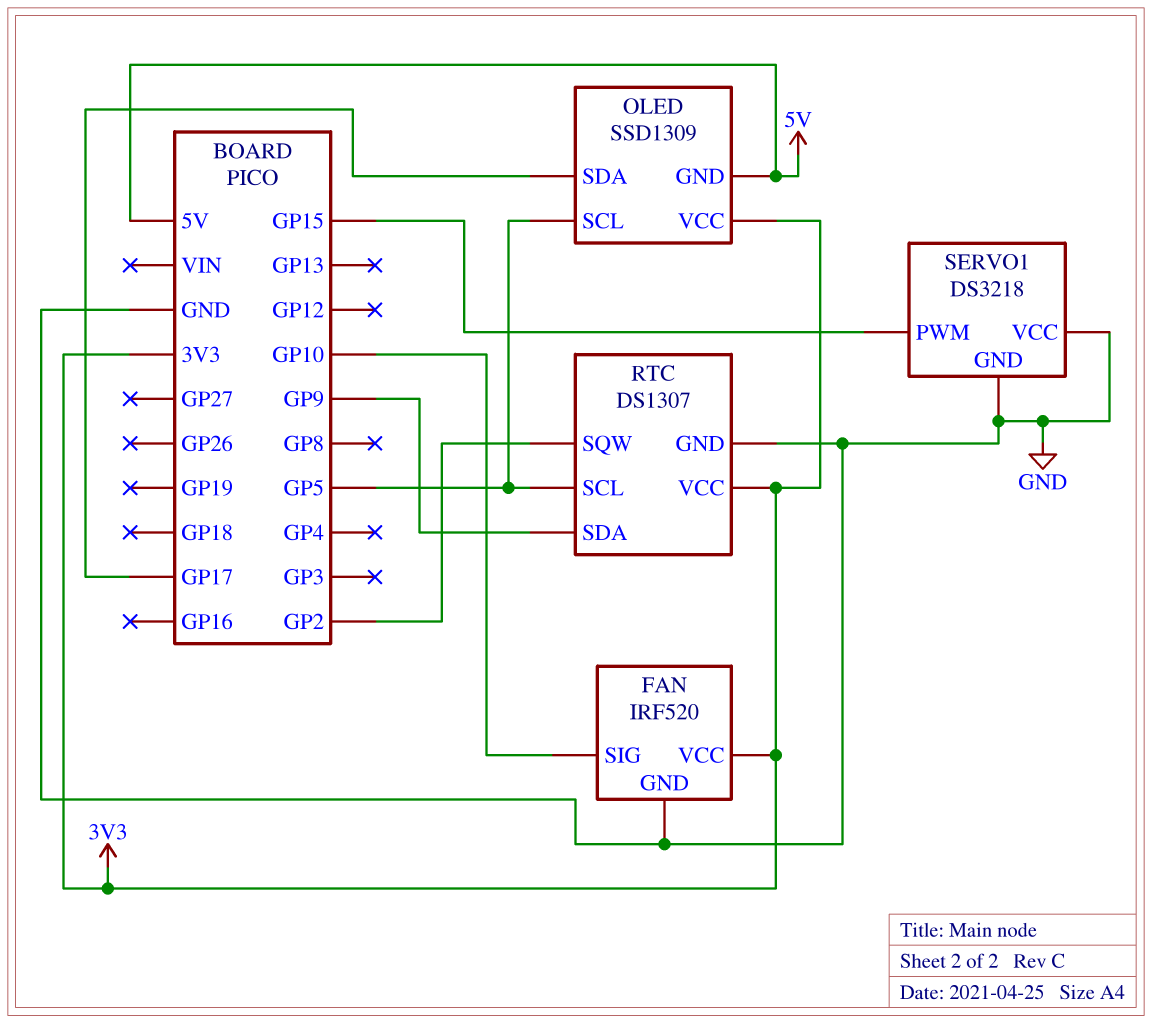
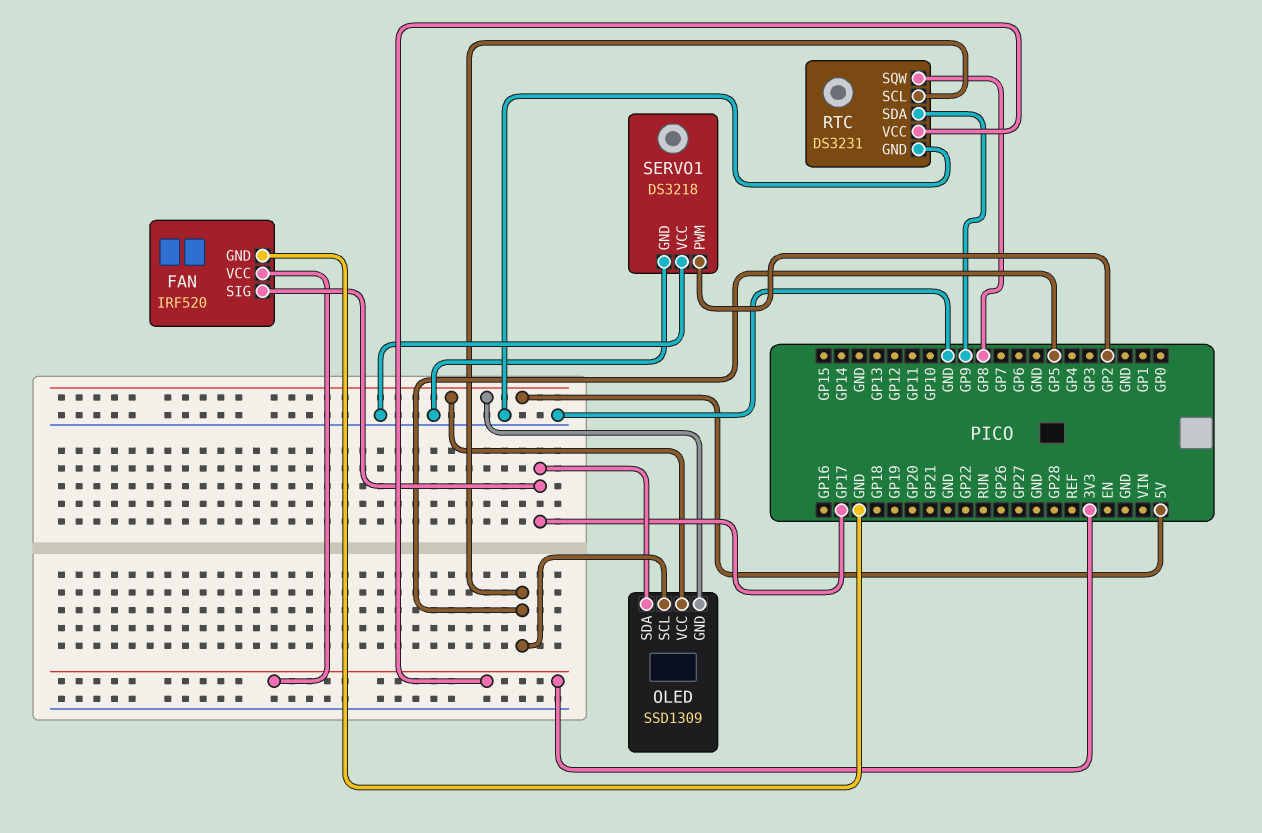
FAN pin SIG: GP10 -> GP17
OLED pin VCC: 3V3 -> 5V
RTC: DS1307 -> DS3231
RTC pin SQW: GP2 -> GP8
SERVO1 pin PWM: GP15 -> GP2

